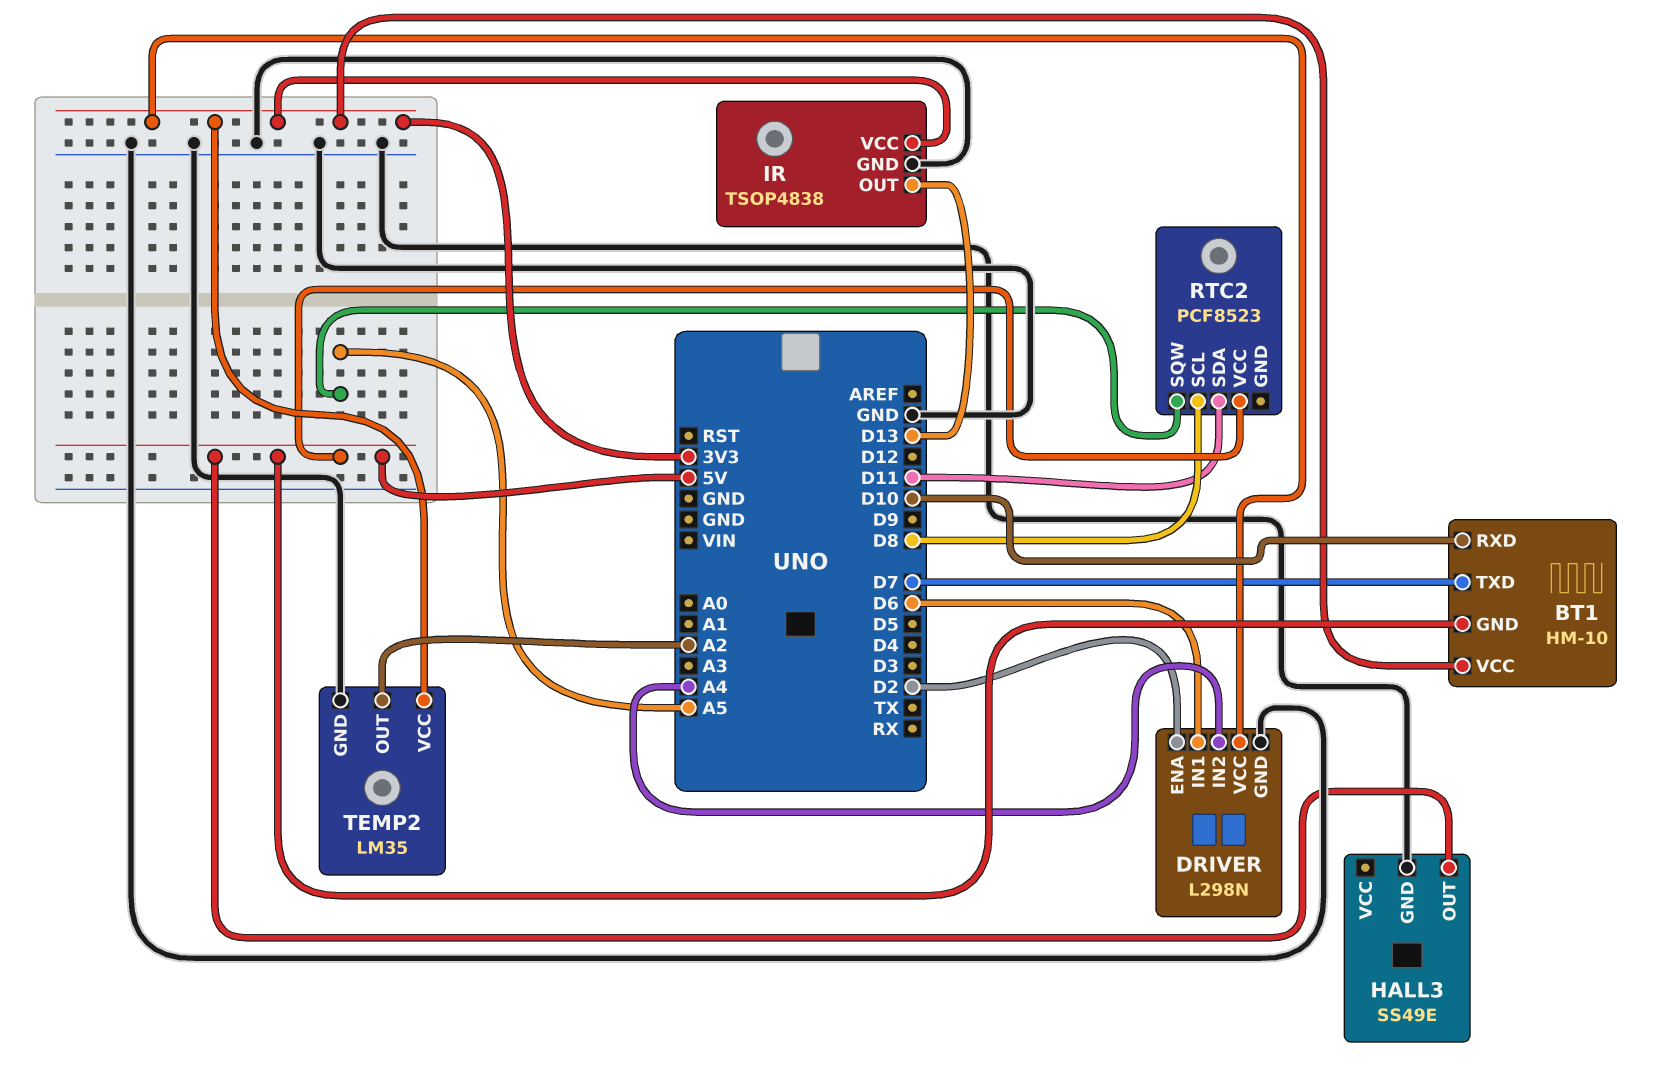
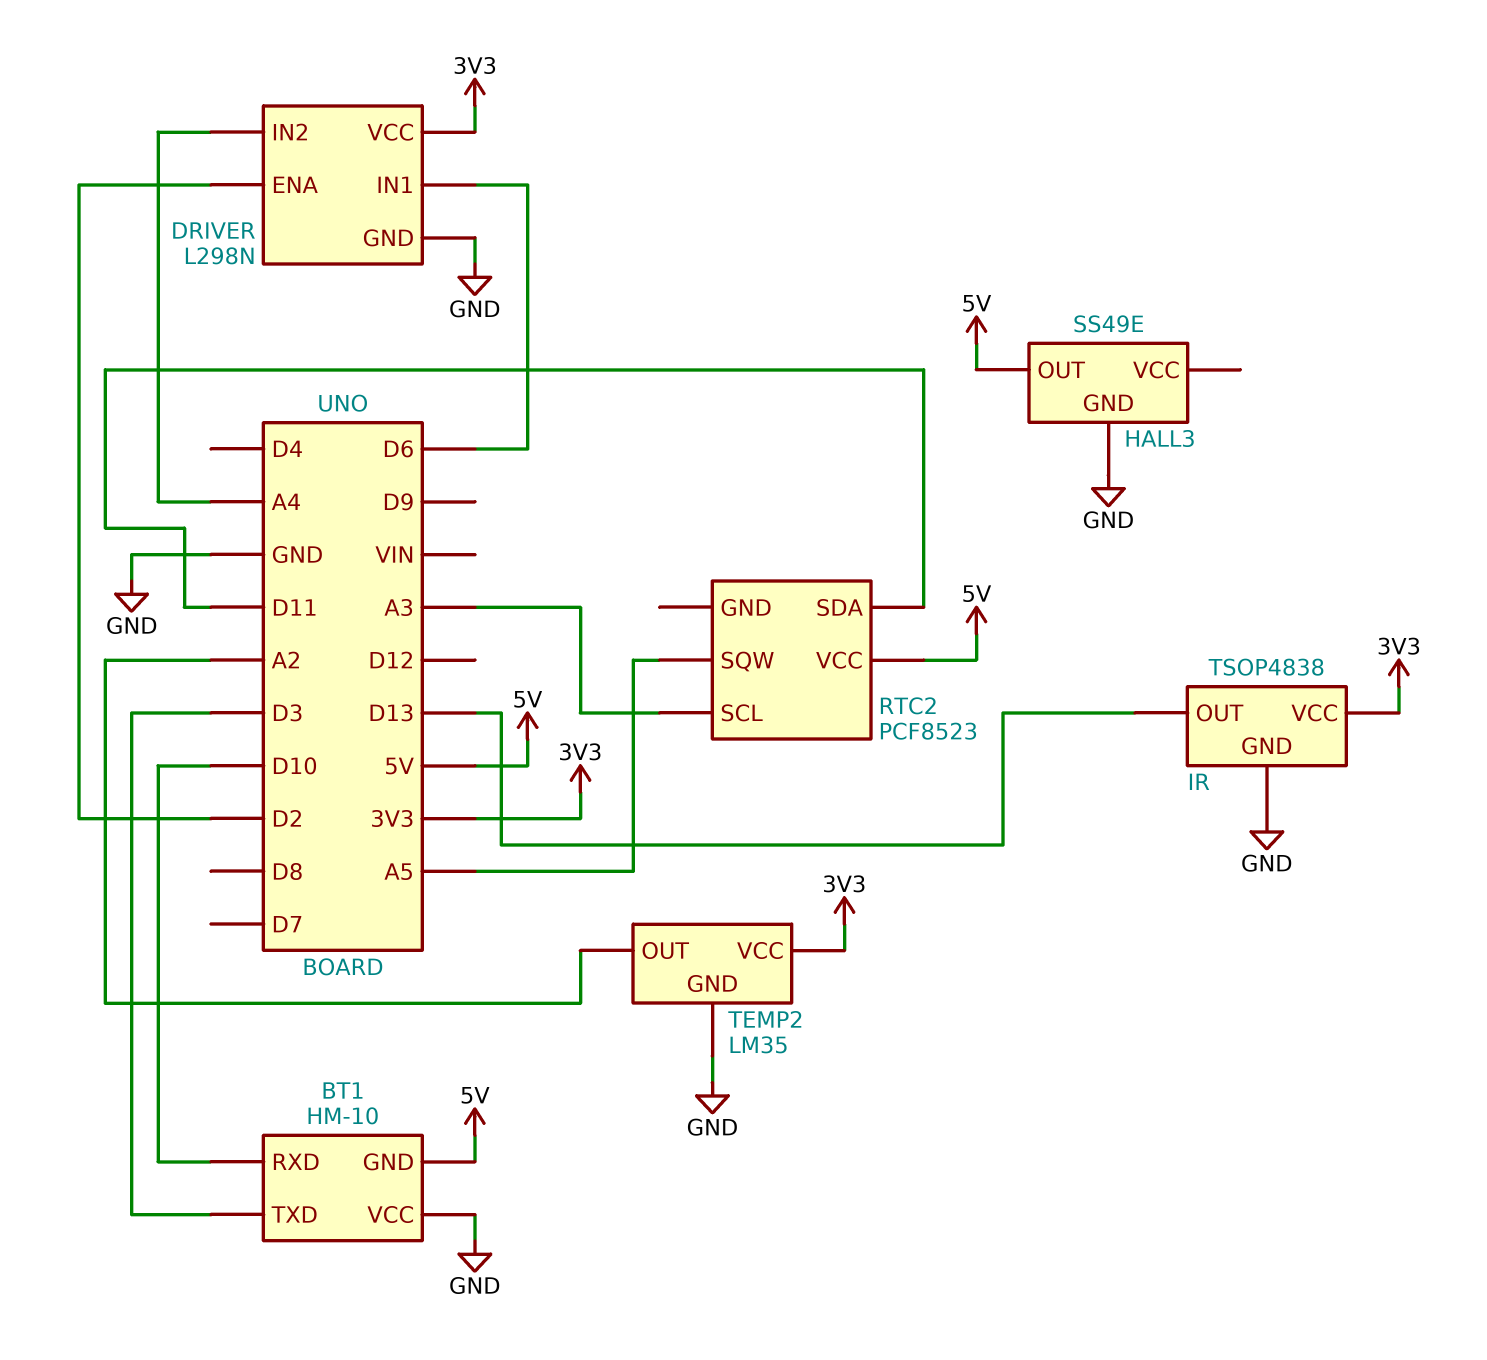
BT1 pin TXD: D7 -> D3
BT1 pin VCC: 3V3 -> GND
RTC2 pin SCL: D8 -> A3

